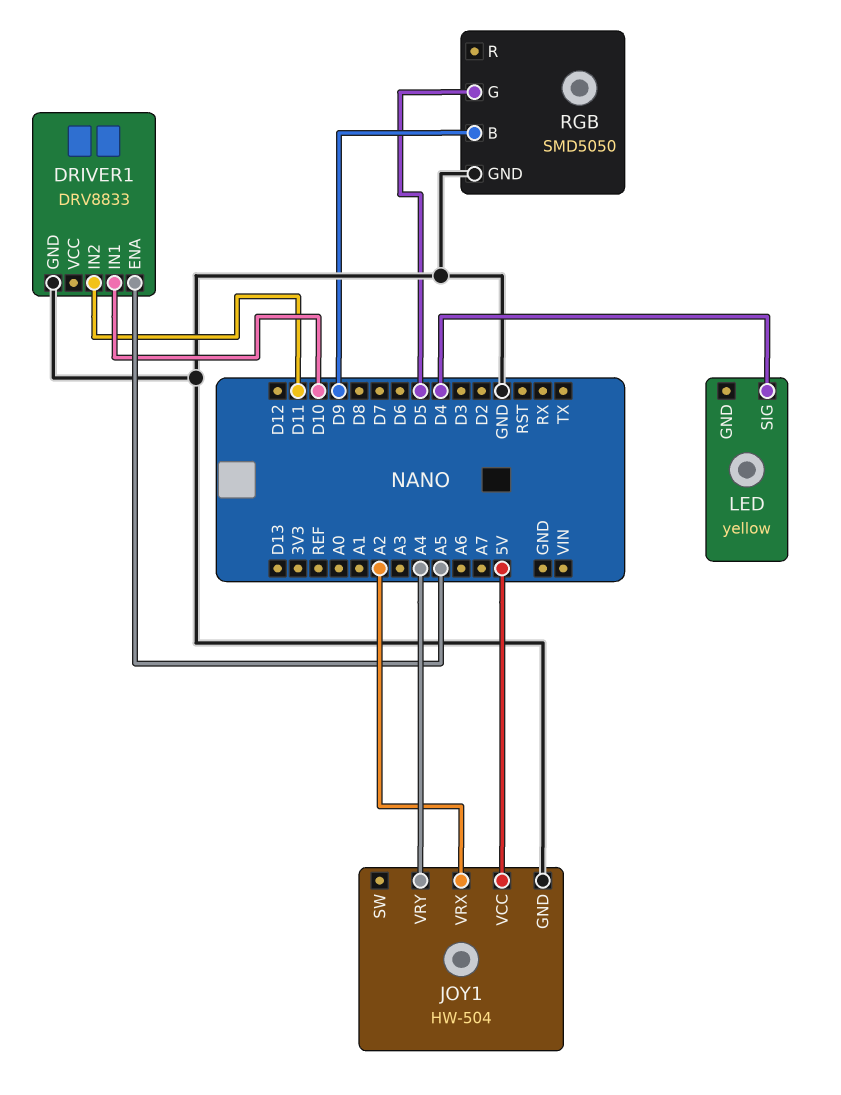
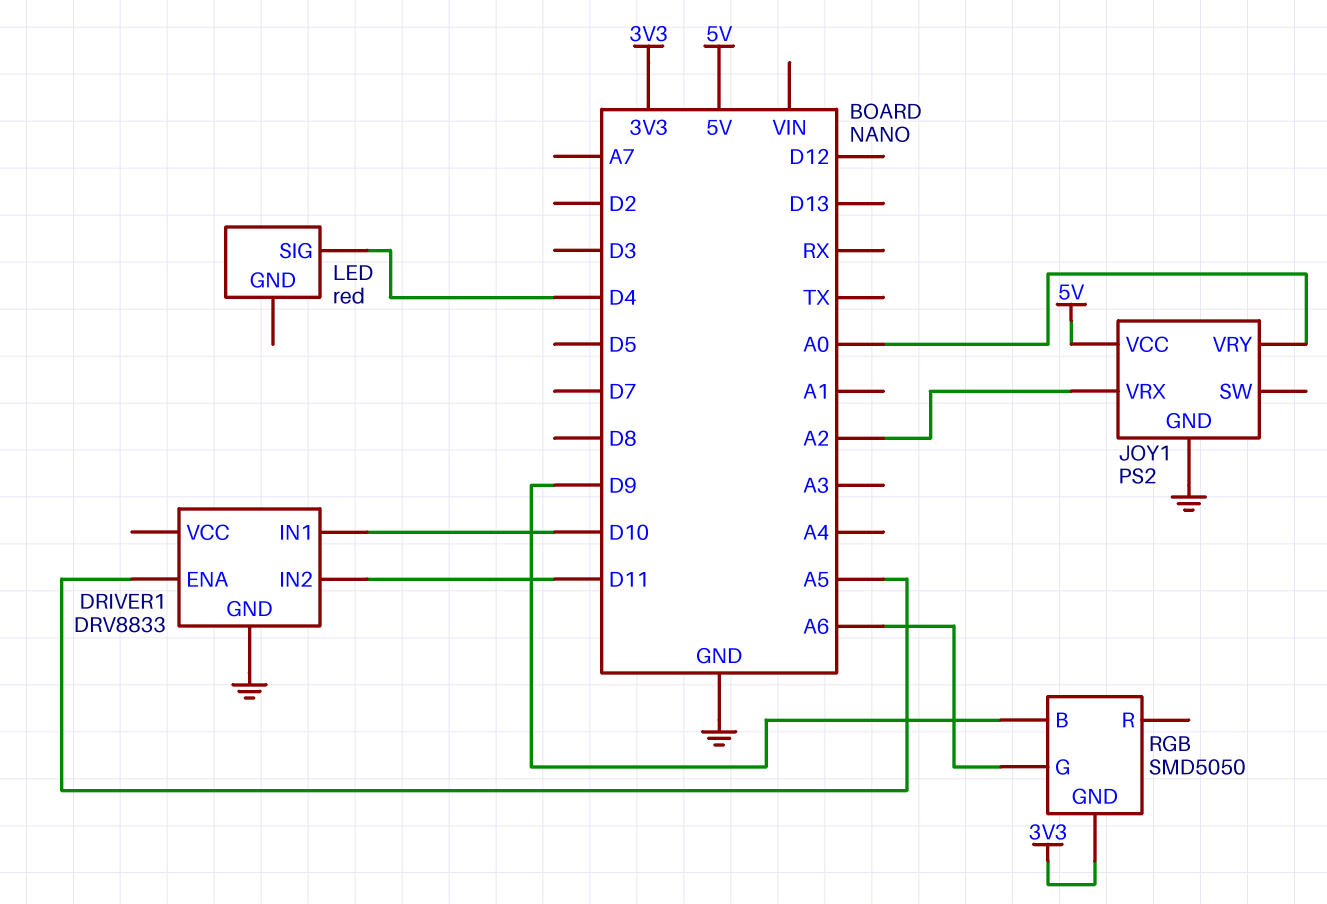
JOY1: HW-504 -> PS2
JOY1 pin VRY: A4 -> A0
LED: yellow -> red
RGB pin G: D5 -> A6
RGB pin GND: GND -> 3V3

